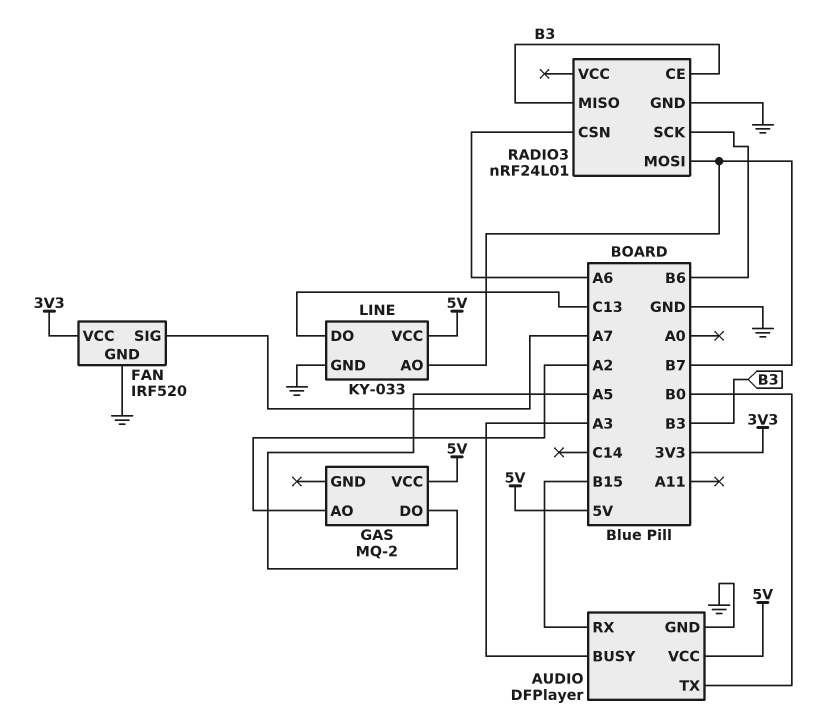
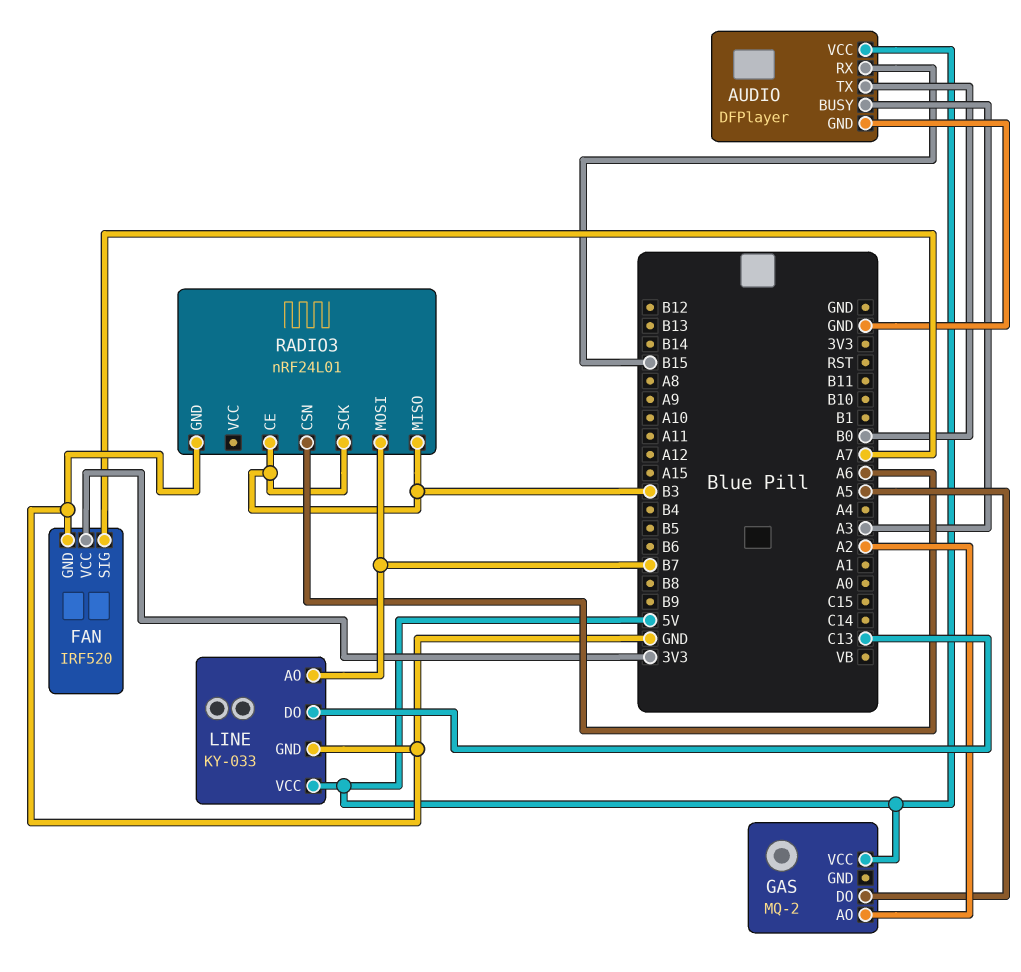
RADIO3 pin SCK: B6 -> B3

